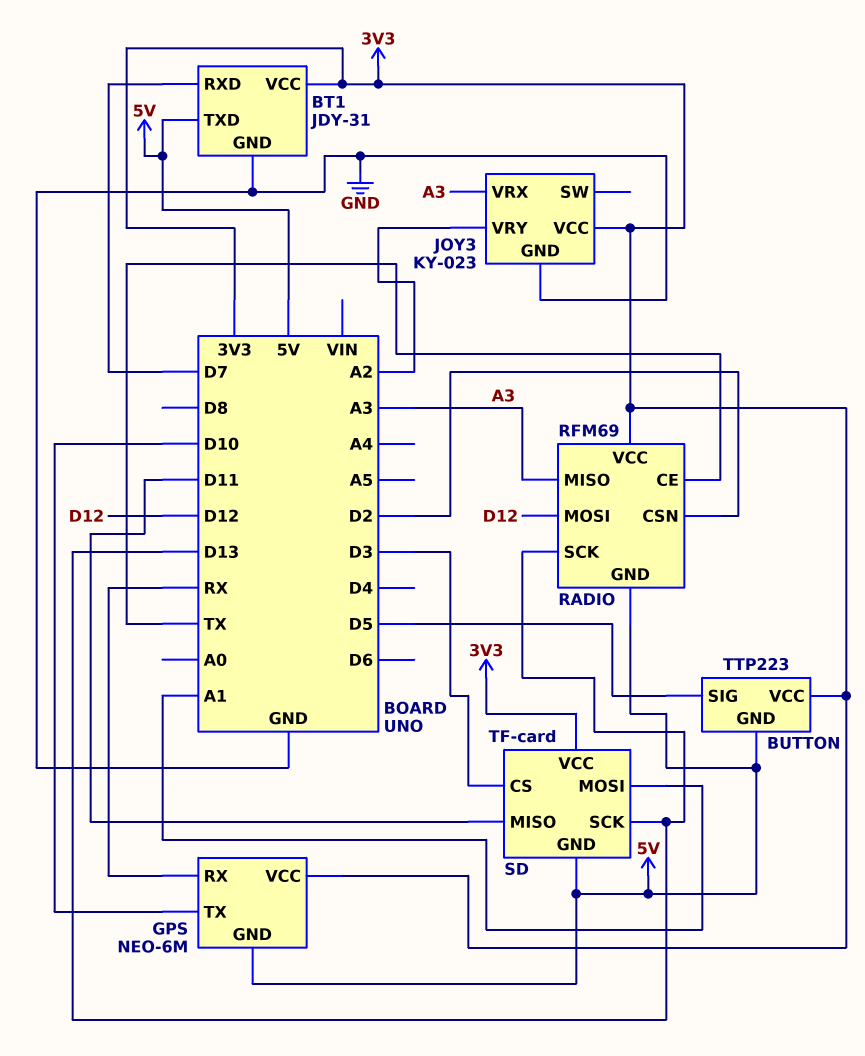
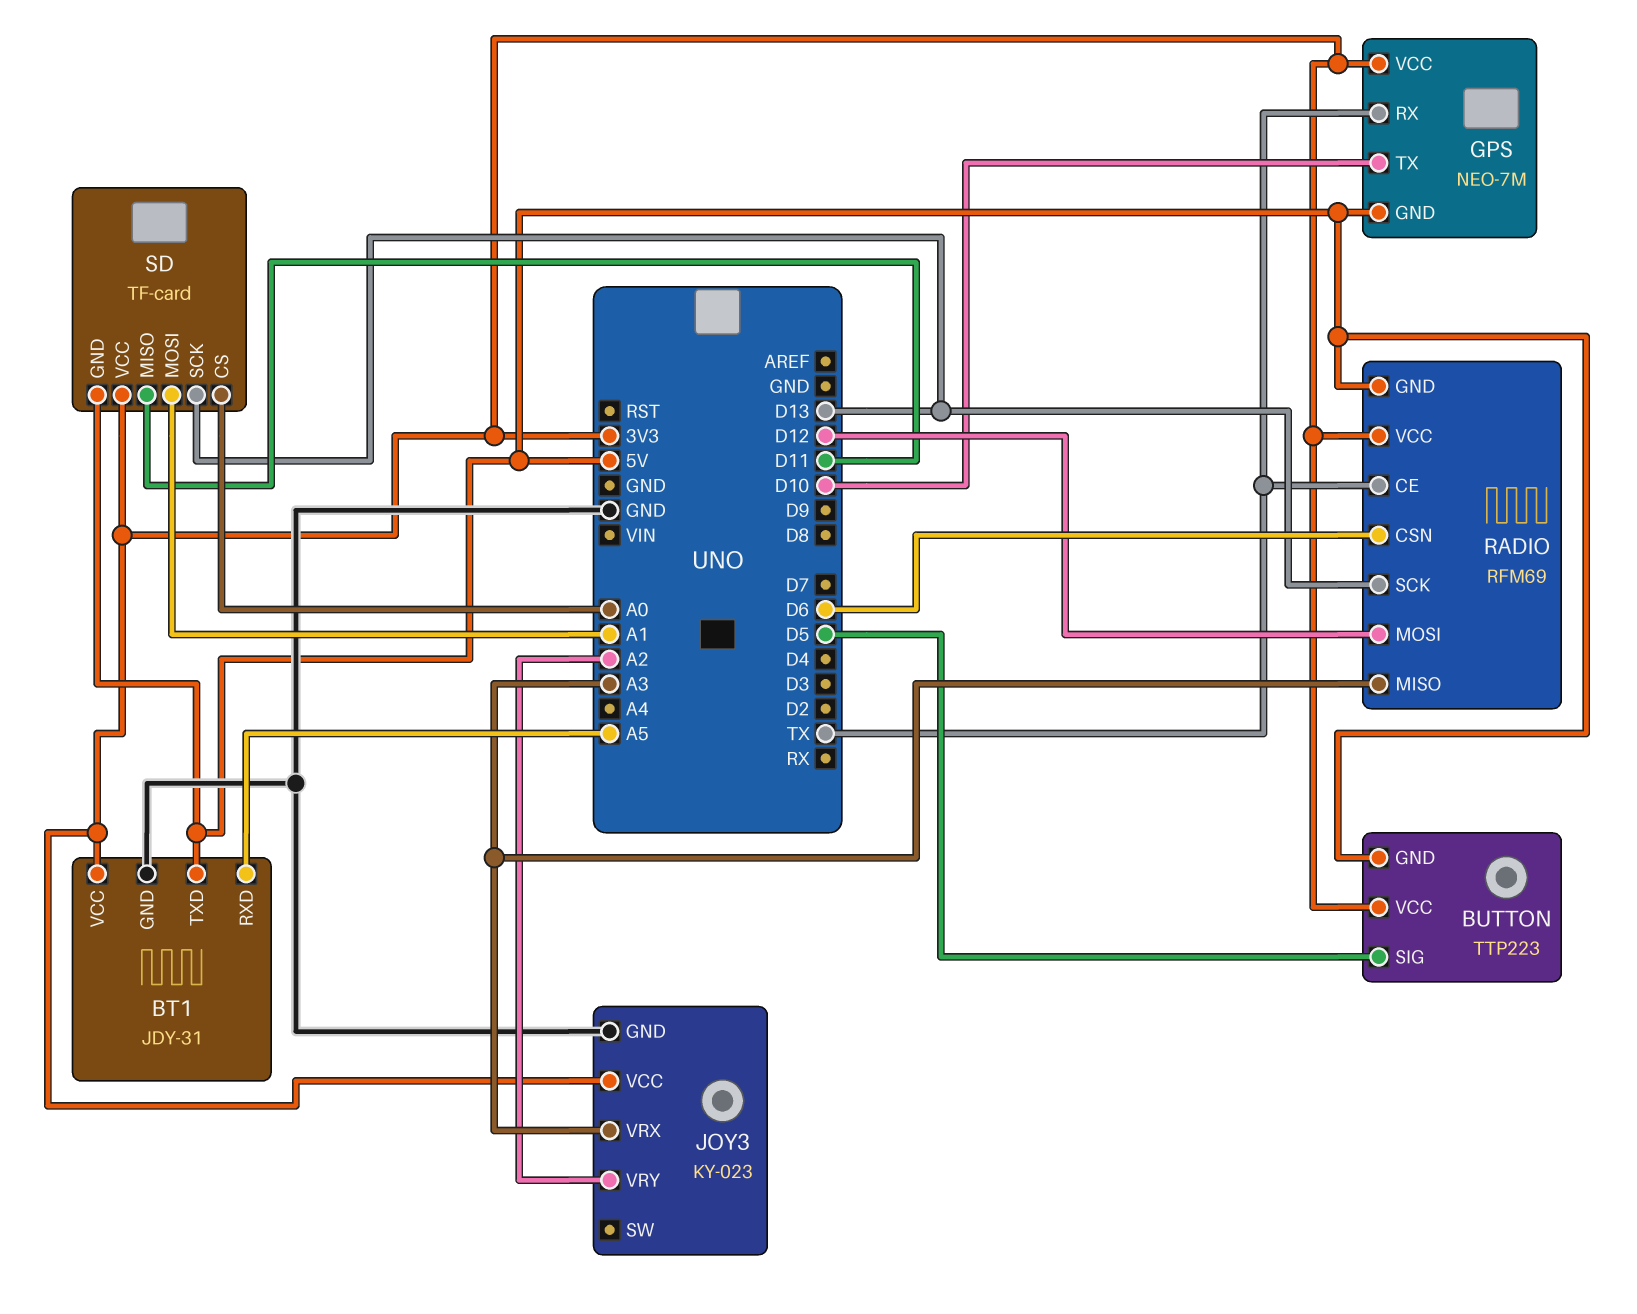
BT1 pin RXD: D7 -> A5
GPS: NEO-6M -> NEO-7M
GPS pin RX: RX -> TX
RADIO pin CSN: D2 -> D6
SD pin CS: D3 -> A0

